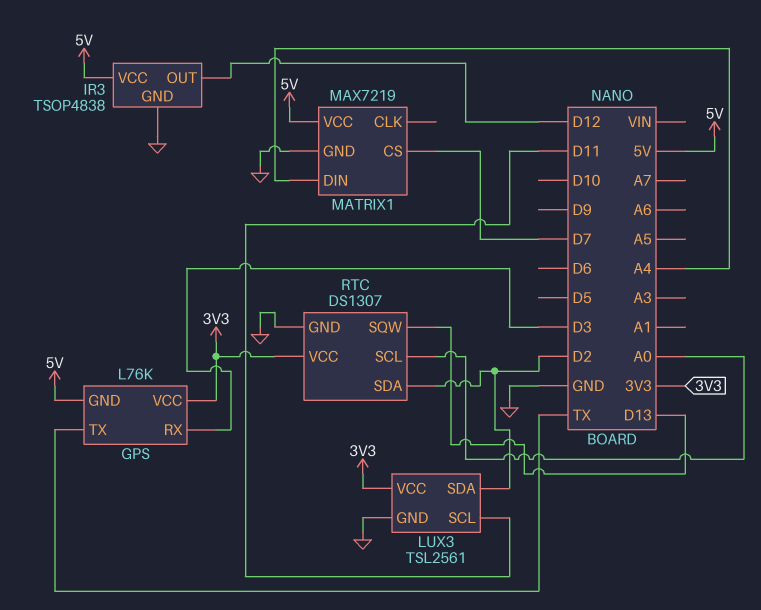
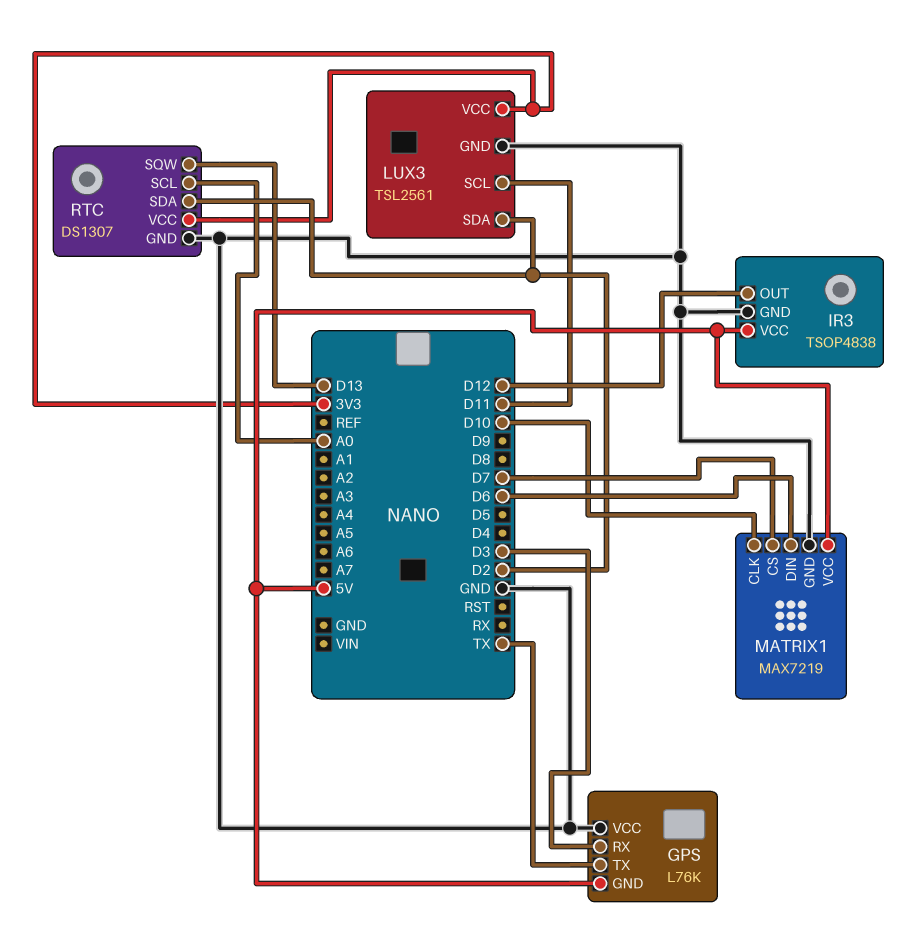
GPS pin VCC: 3V3 -> GND
MATRIX1 pin CLK: none -> D10
MATRIX1 pin DIN: A4 -> D6

